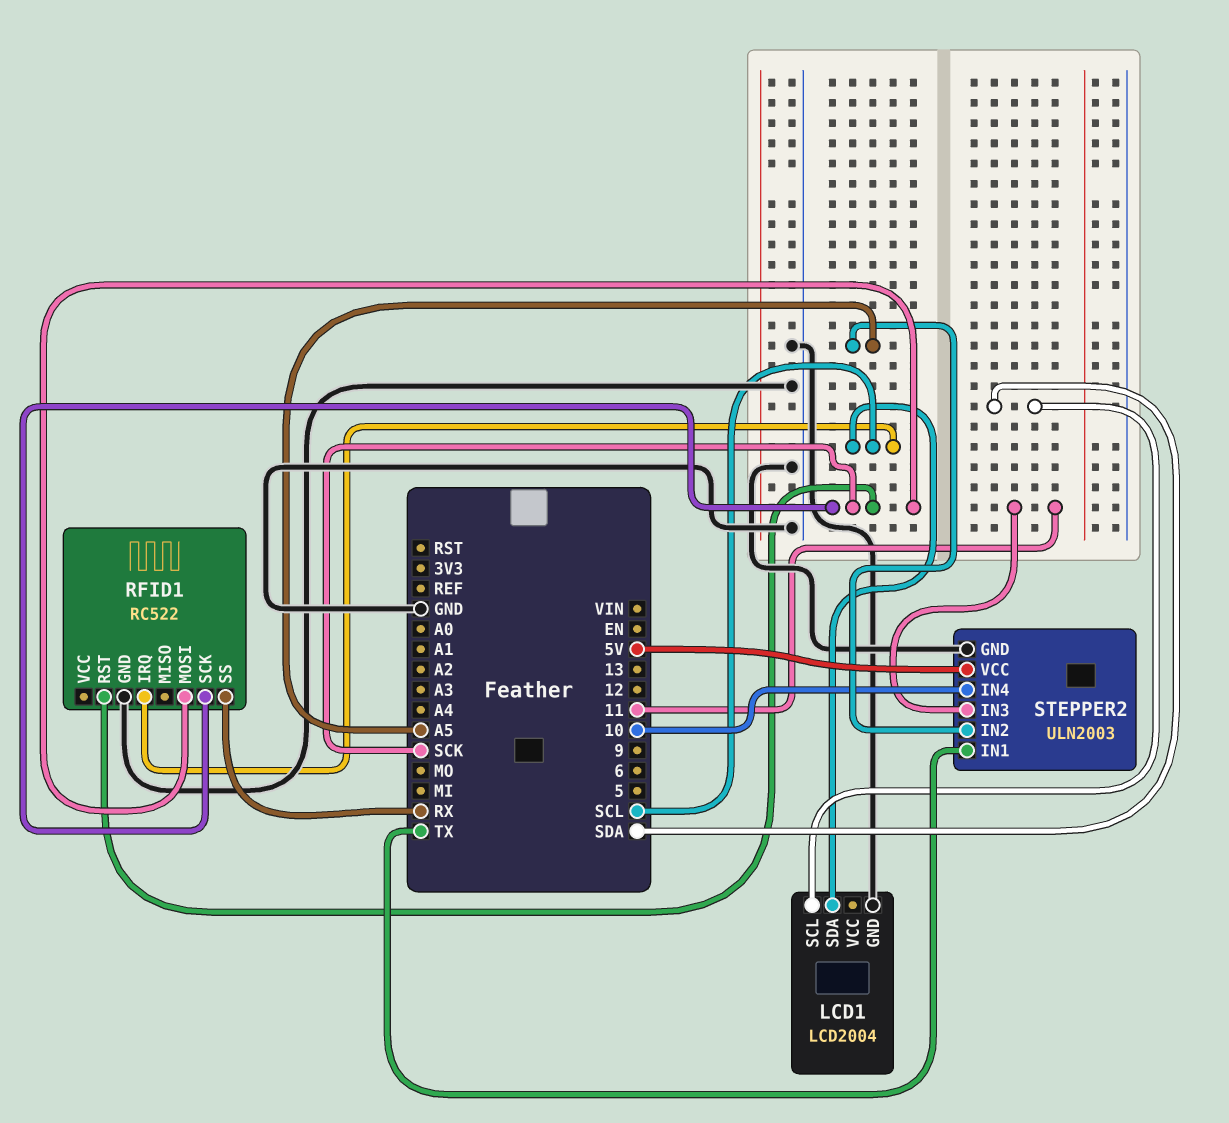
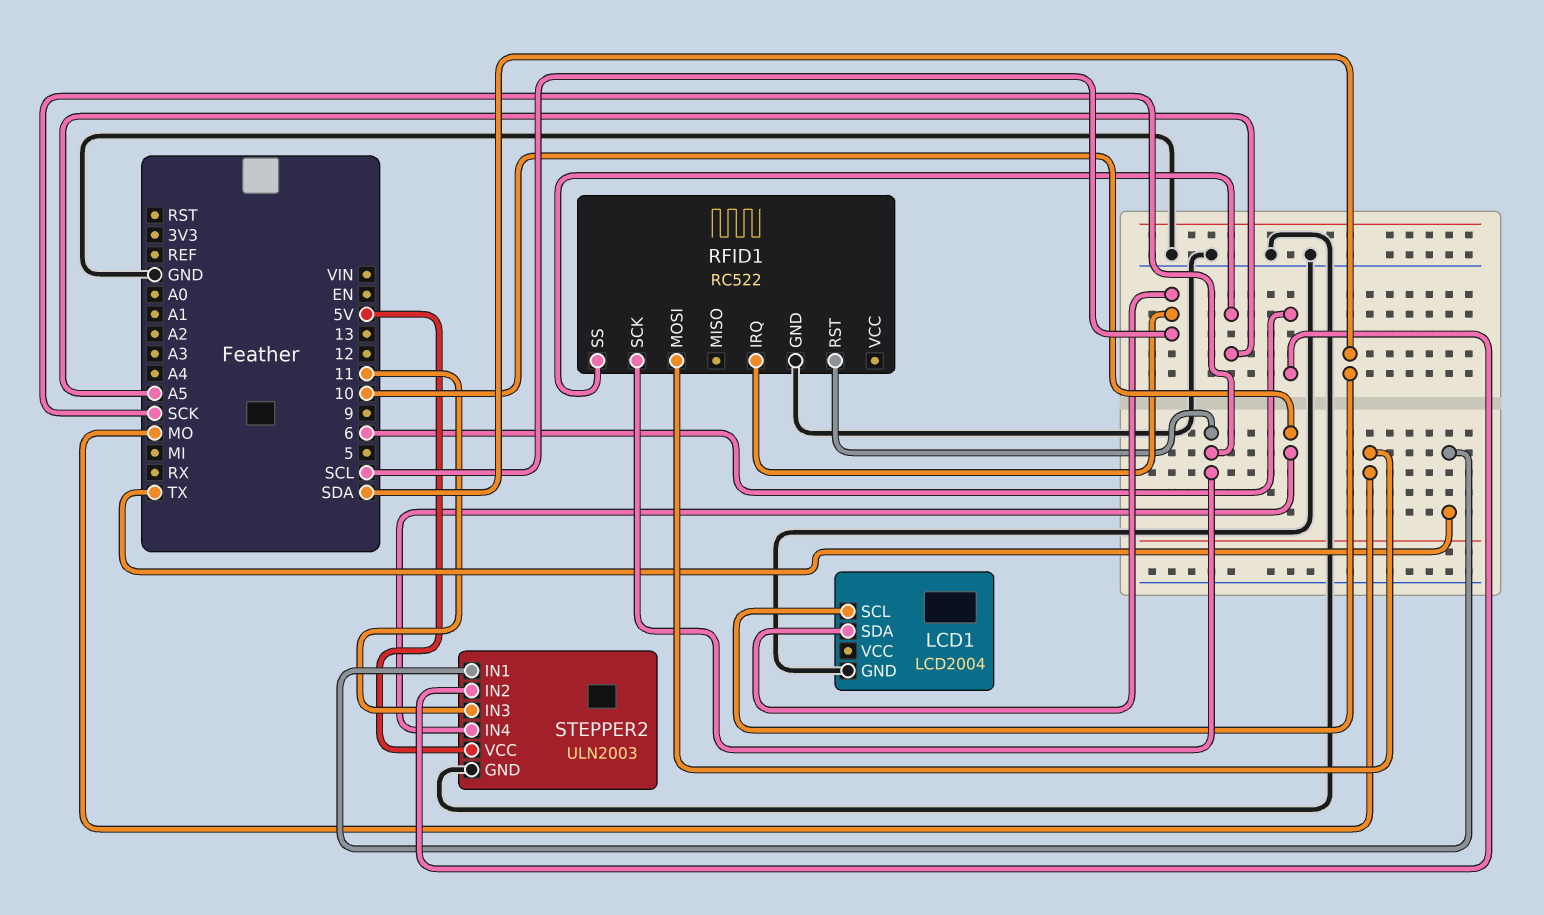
RFID1 pin MOSI: SCK -> MO
RFID1 pin SS: RX -> A5
STEPPER2 pin IN2: A5 -> 6

